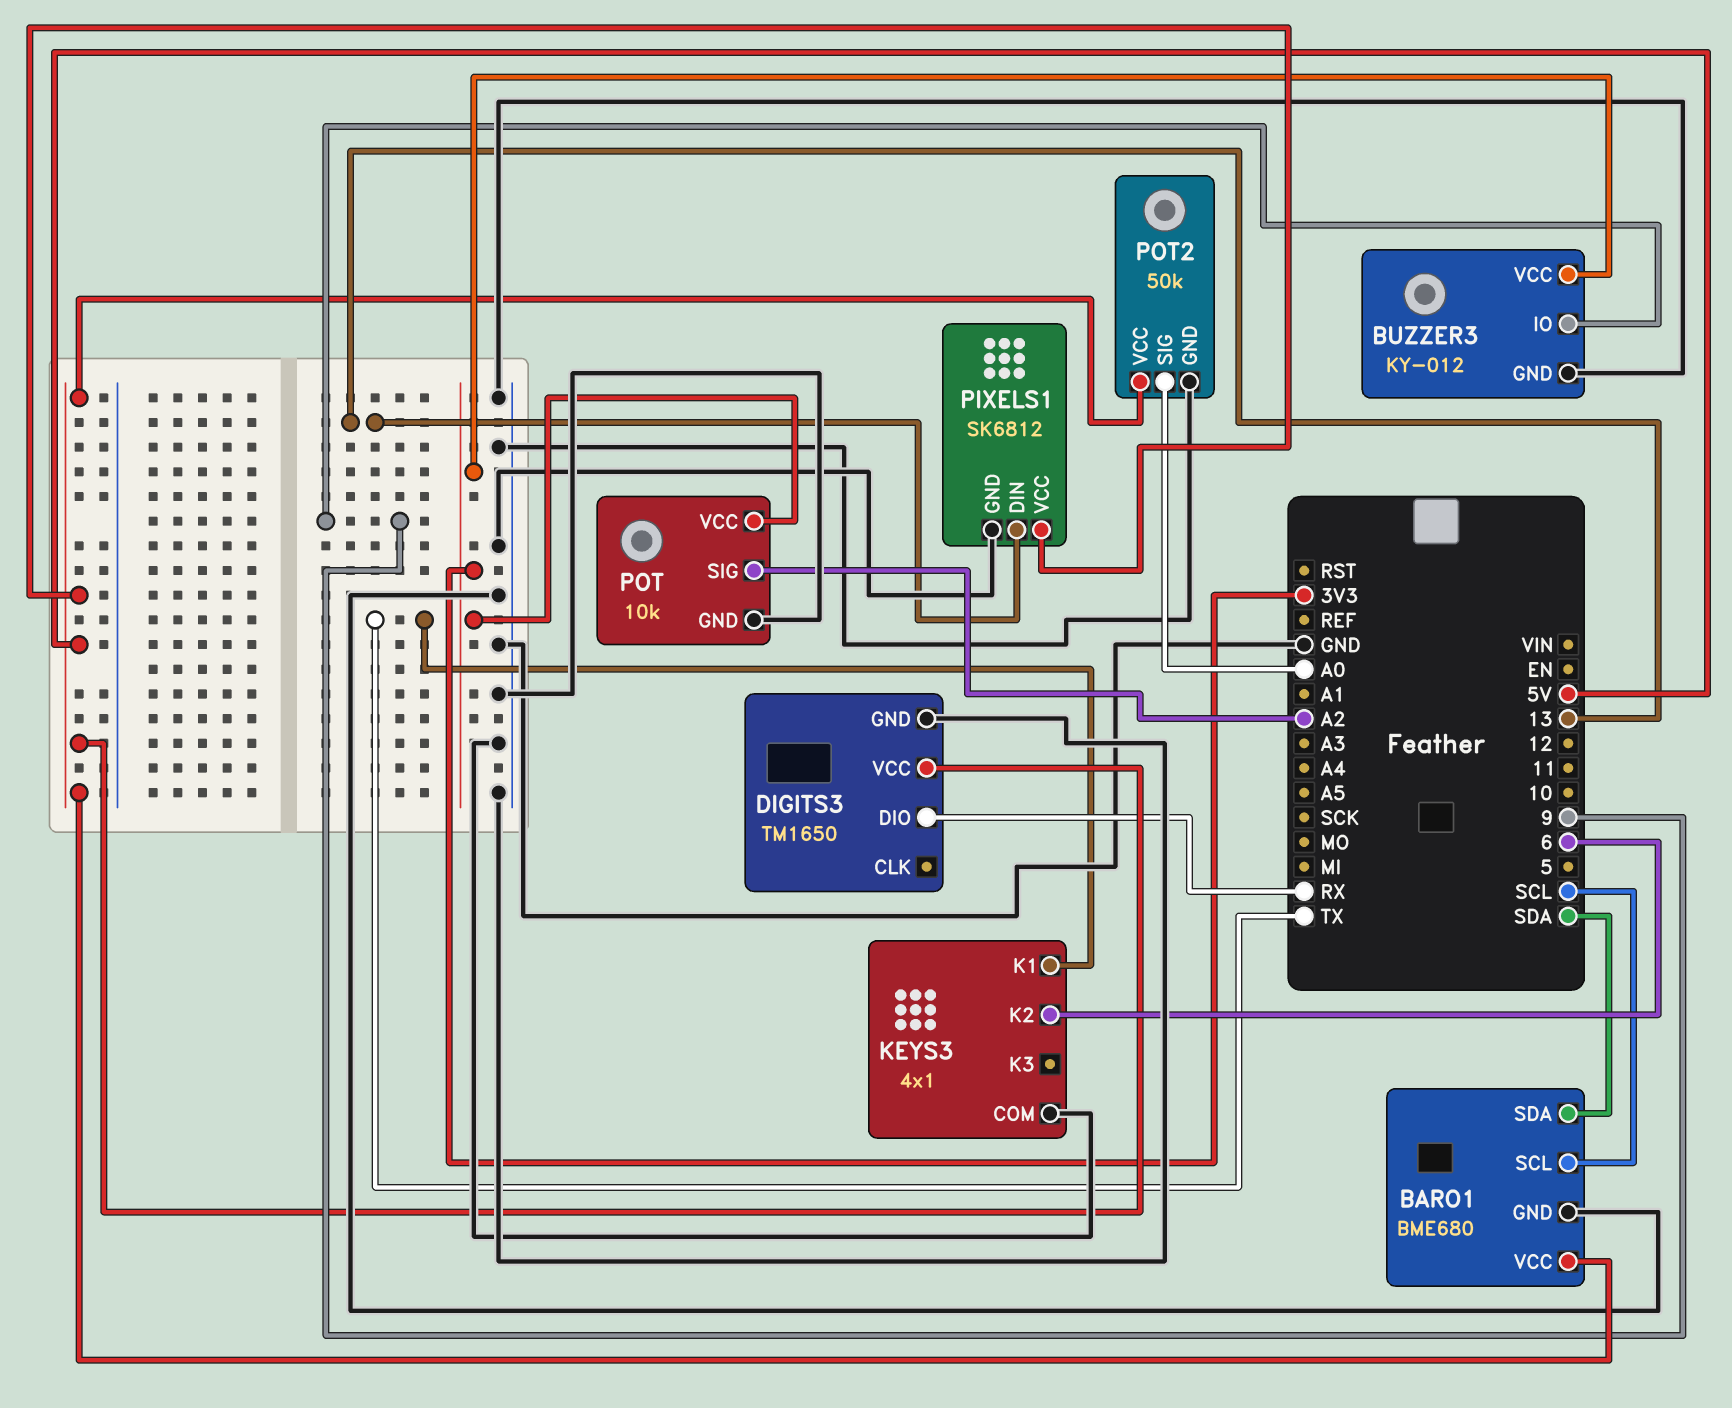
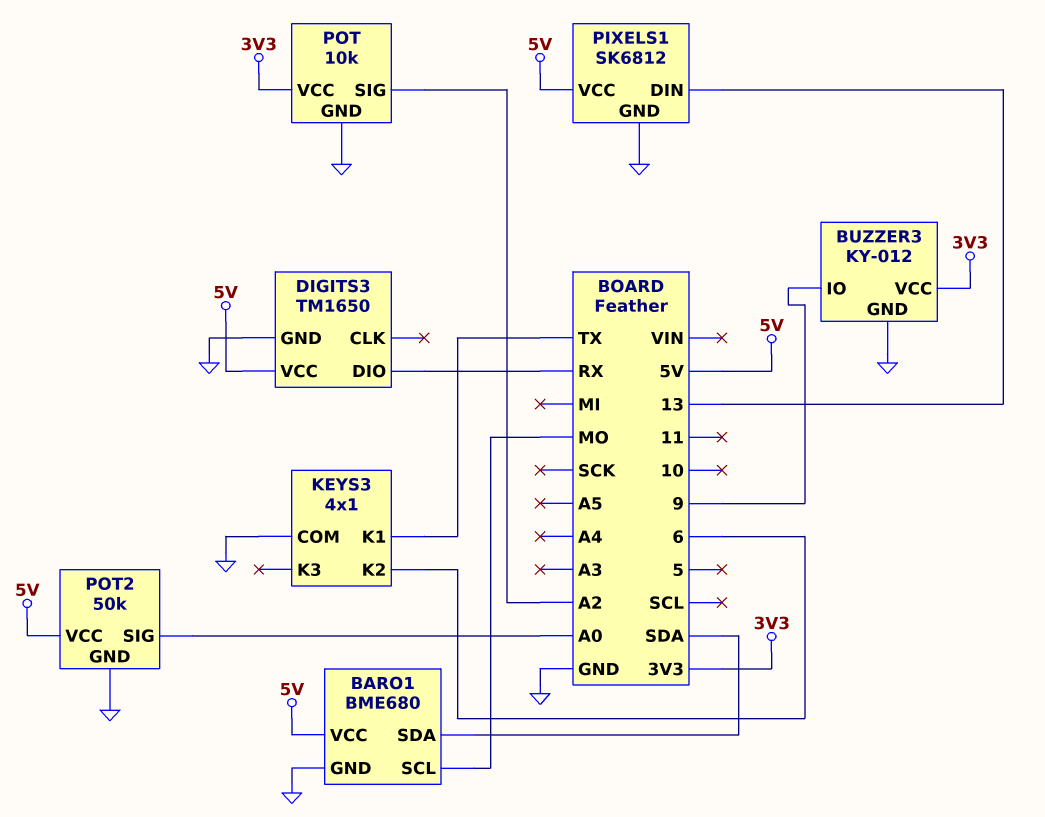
BARO1 pin SCL: SCL -> MO

